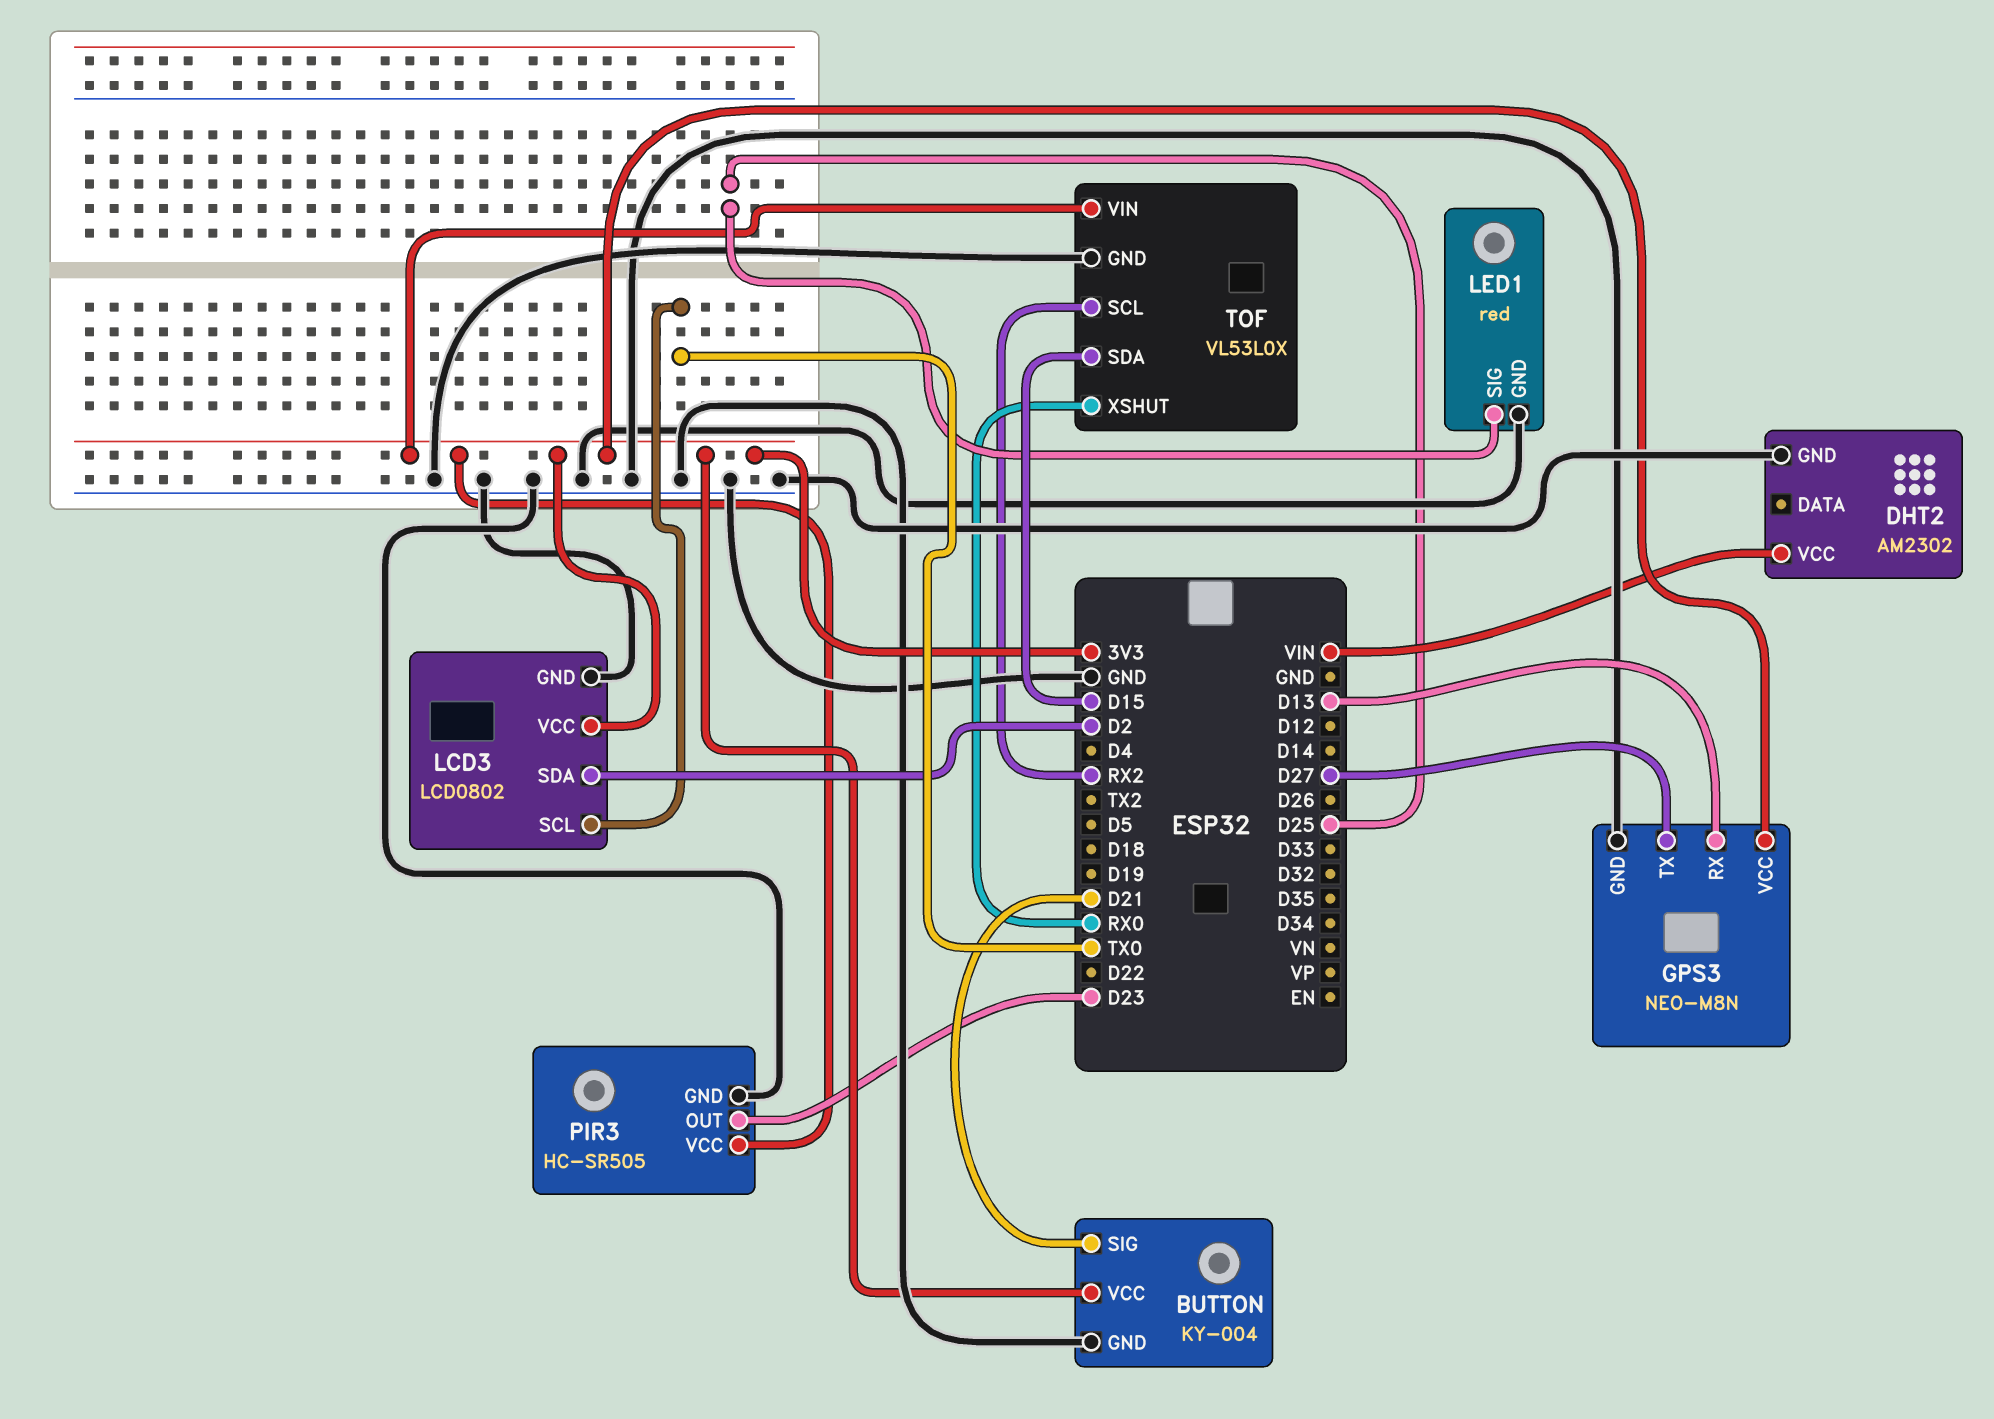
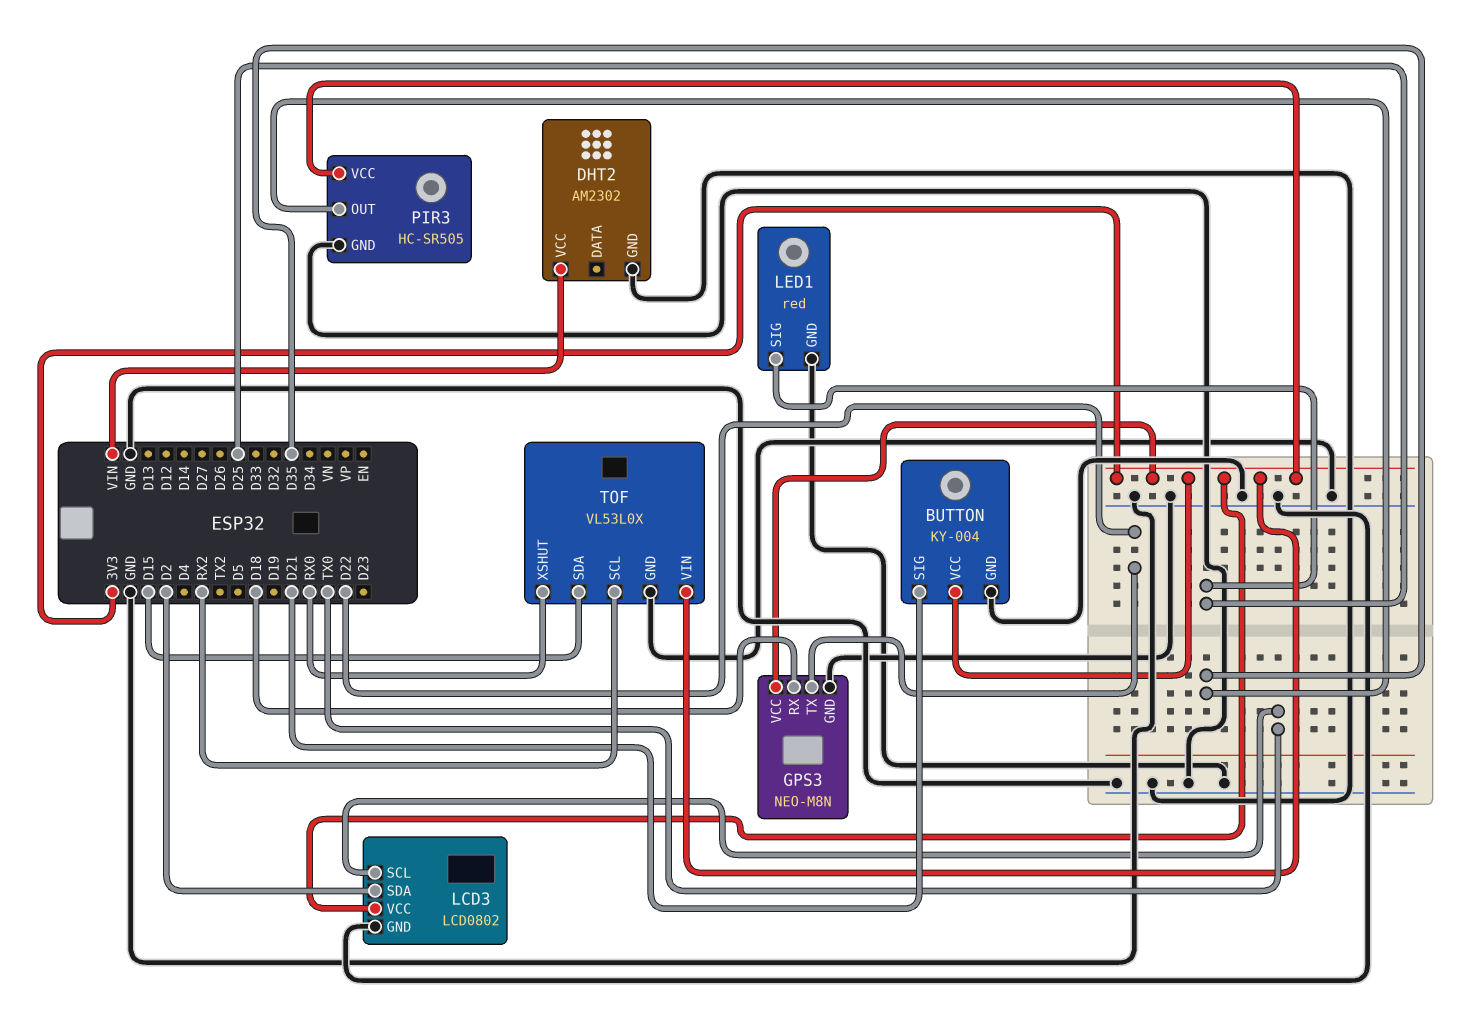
GPS3 pin RX: D13 -> D18
GPS3 pin TX: D27 -> D22
PIR3 pin OUT: D23 -> D35

